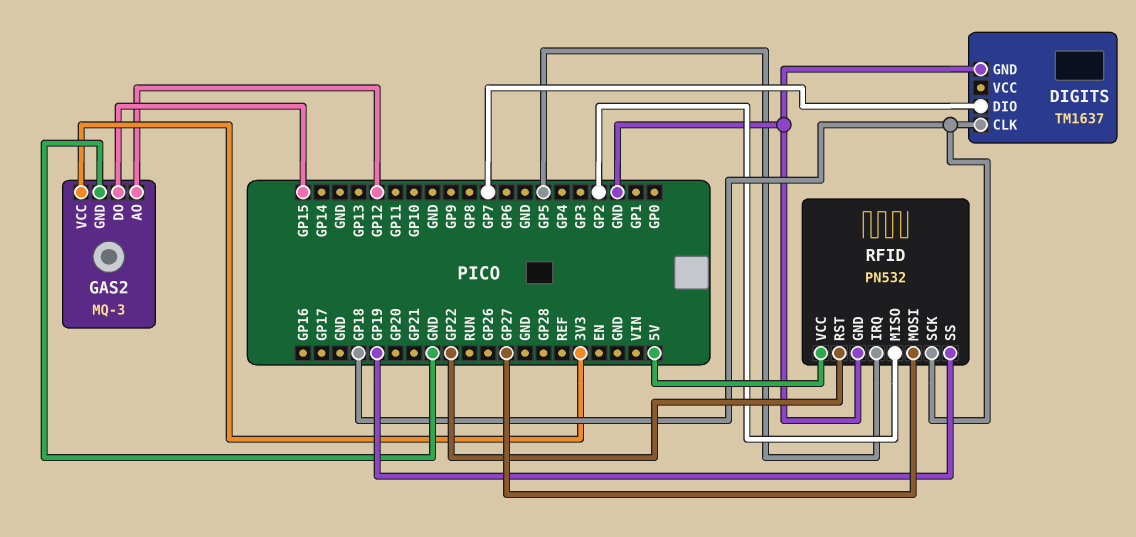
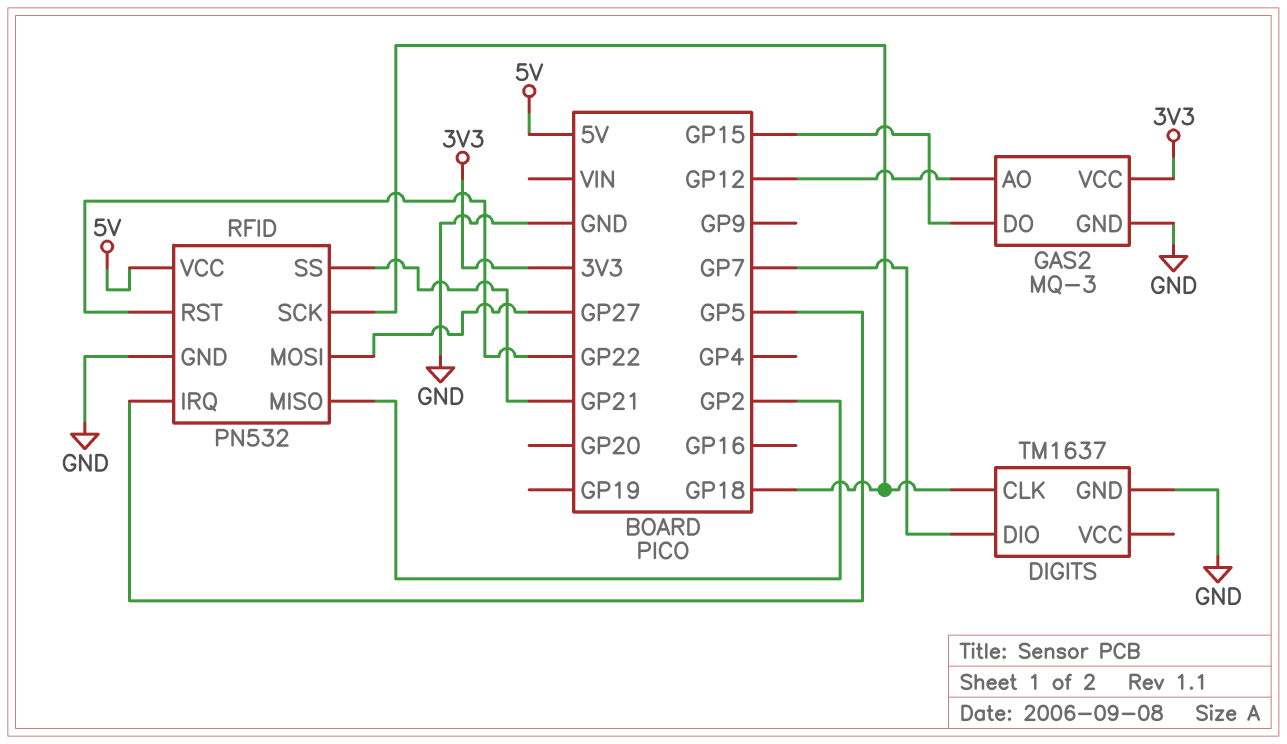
RFID pin SS: GP19 -> GP21

